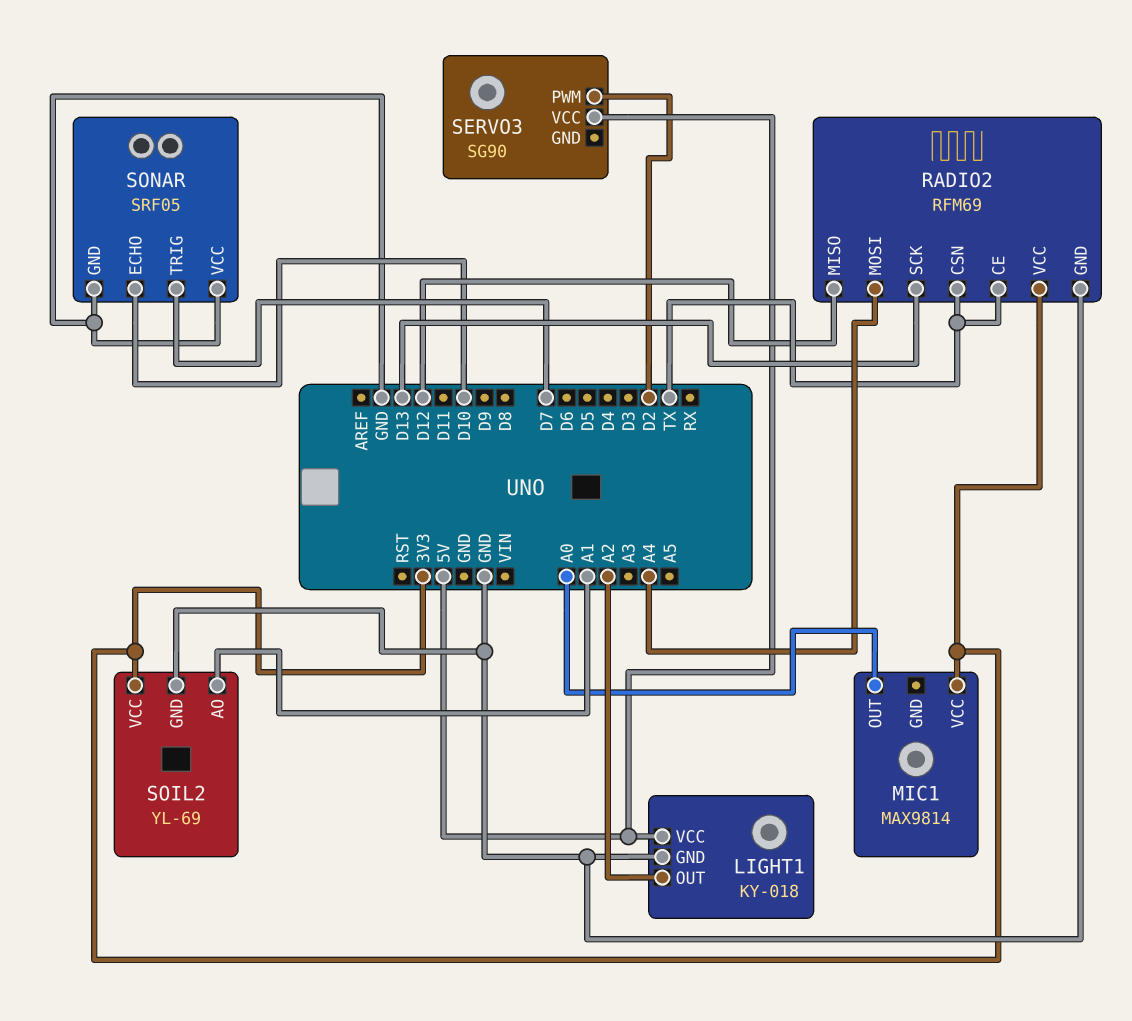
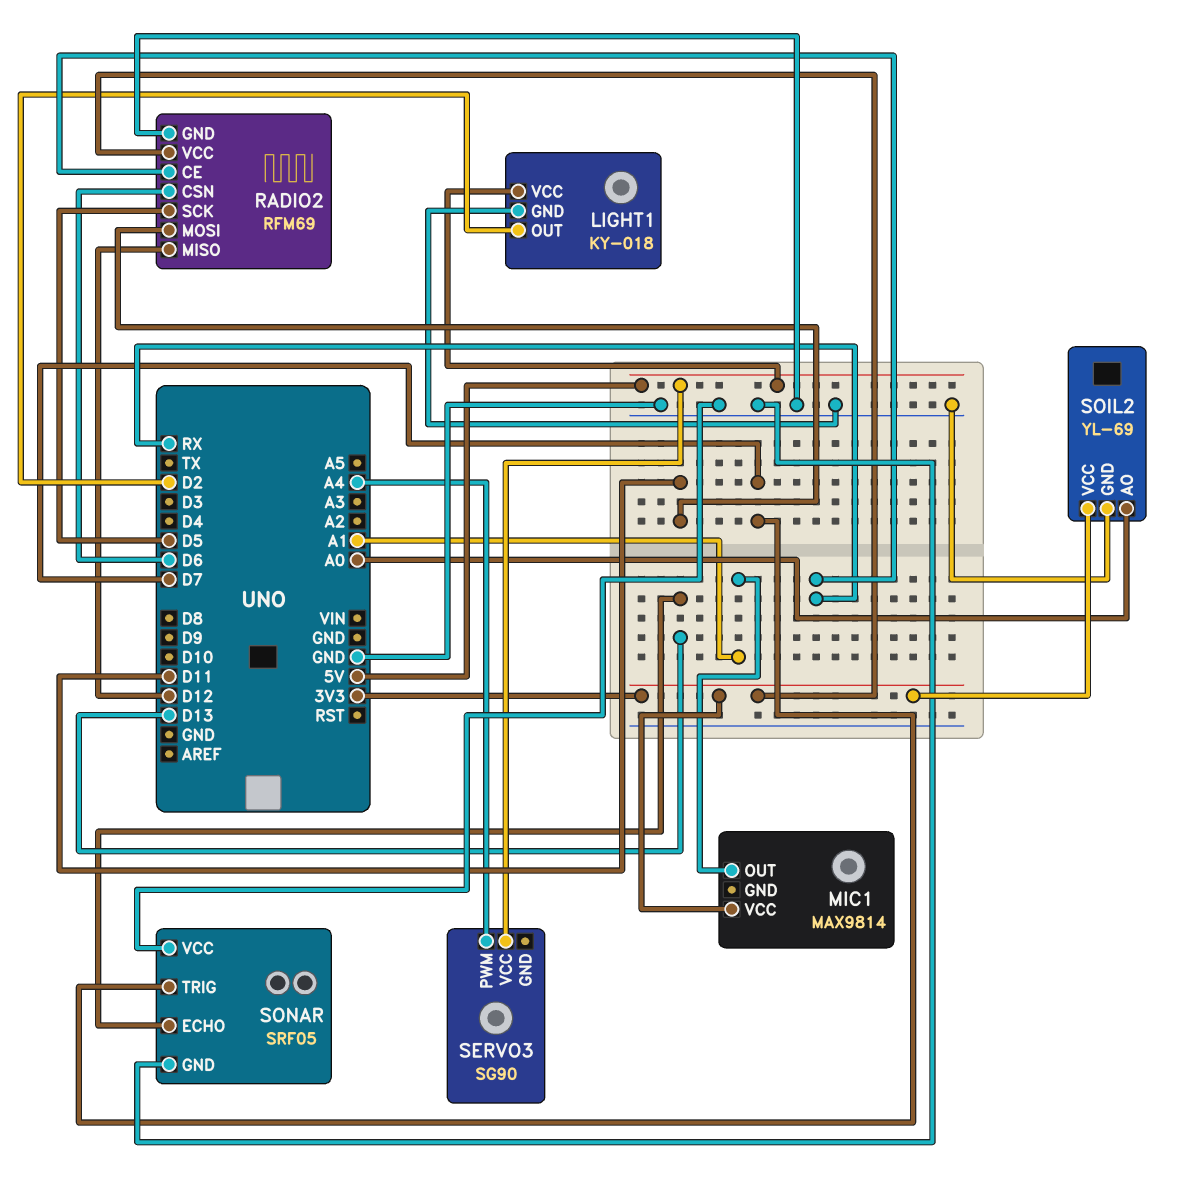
LIGHT1 pin OUT: A2 -> D2
MIC1 pin OUT: A0 -> A1
RADIO2 pin CE: TX -> RX
RADIO2 pin CSN: TX -> D6
RADIO2 pin MOSI: A4 -> D11
RADIO2 pin SCK: D13 -> D5
SERVO3 pin PWM: D2 -> A4
SOIL2 pin AO: A1 -> A0
SONAR pin ECHO: D10 -> D13

